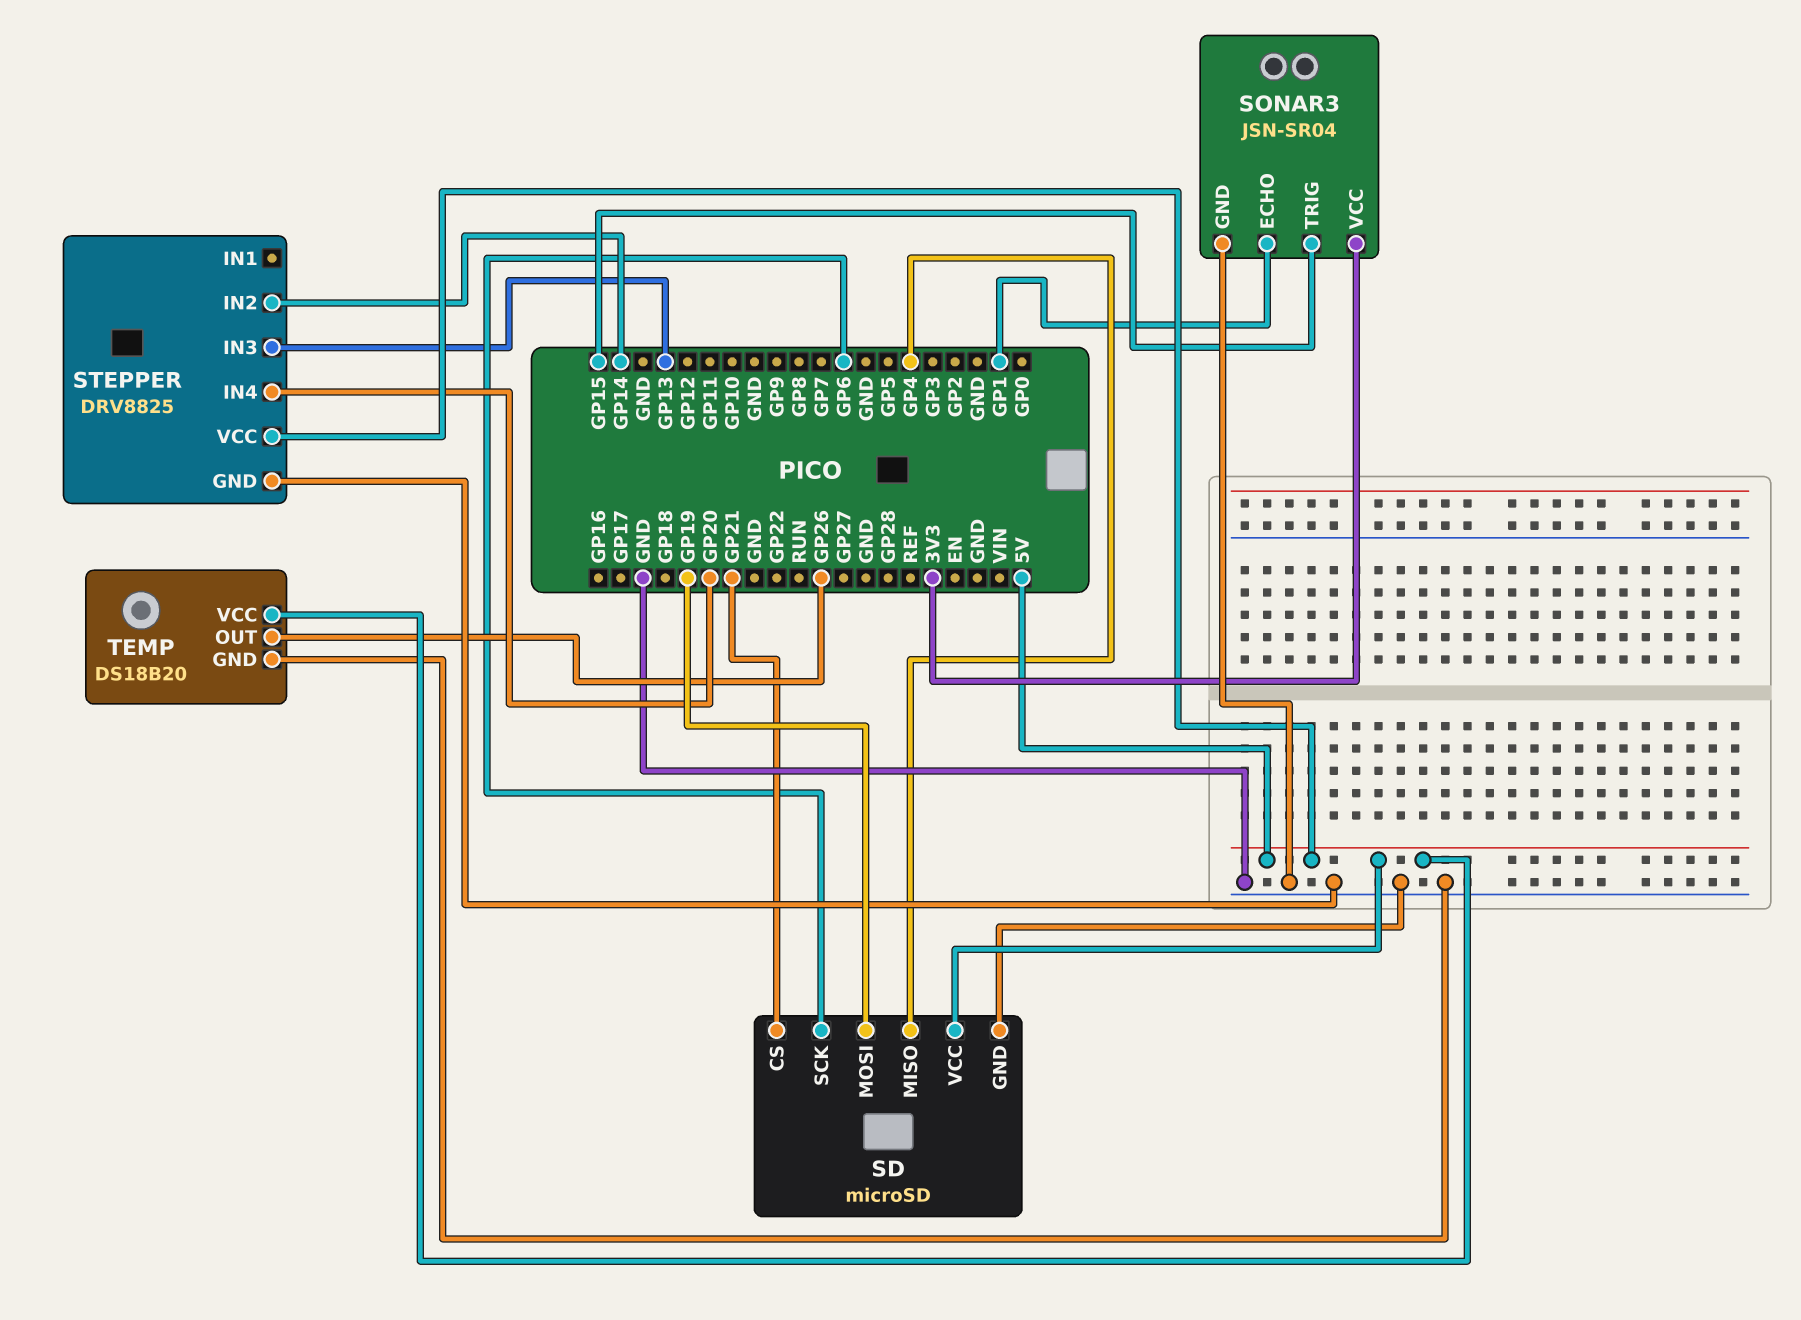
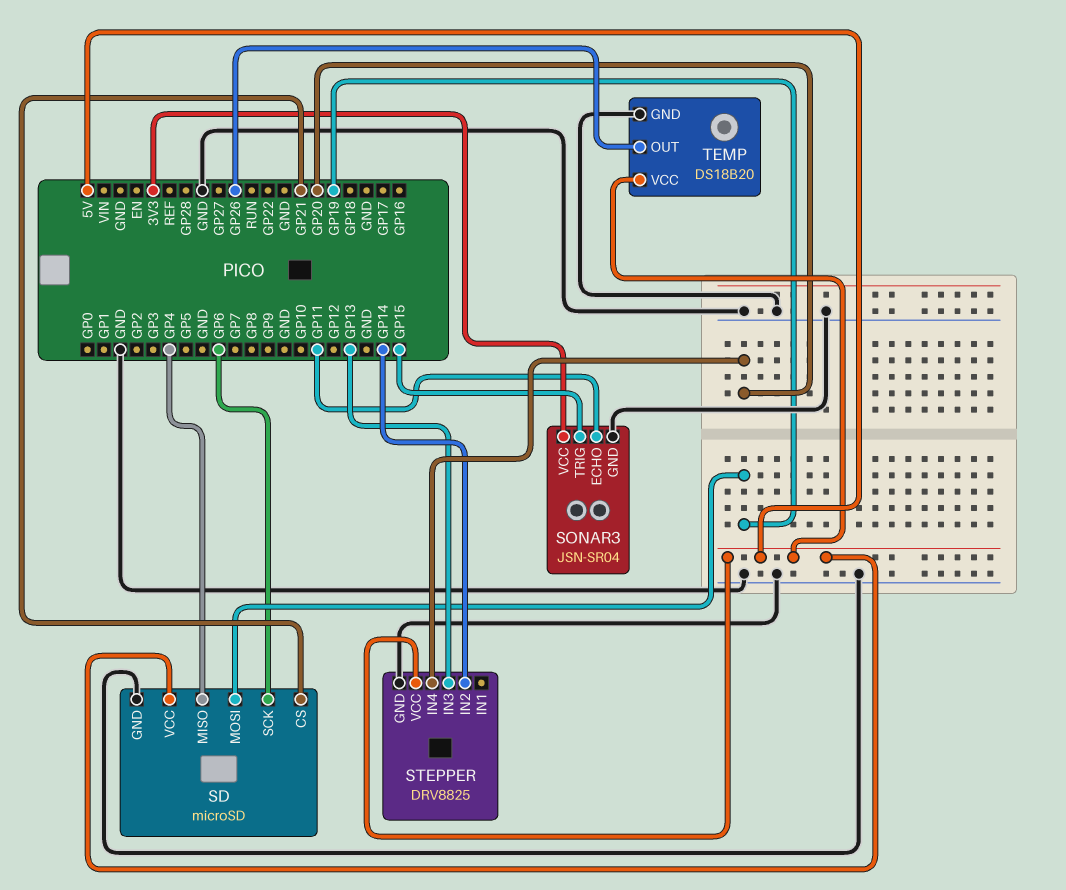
SONAR3 pin ECHO: GP1 -> GP11

